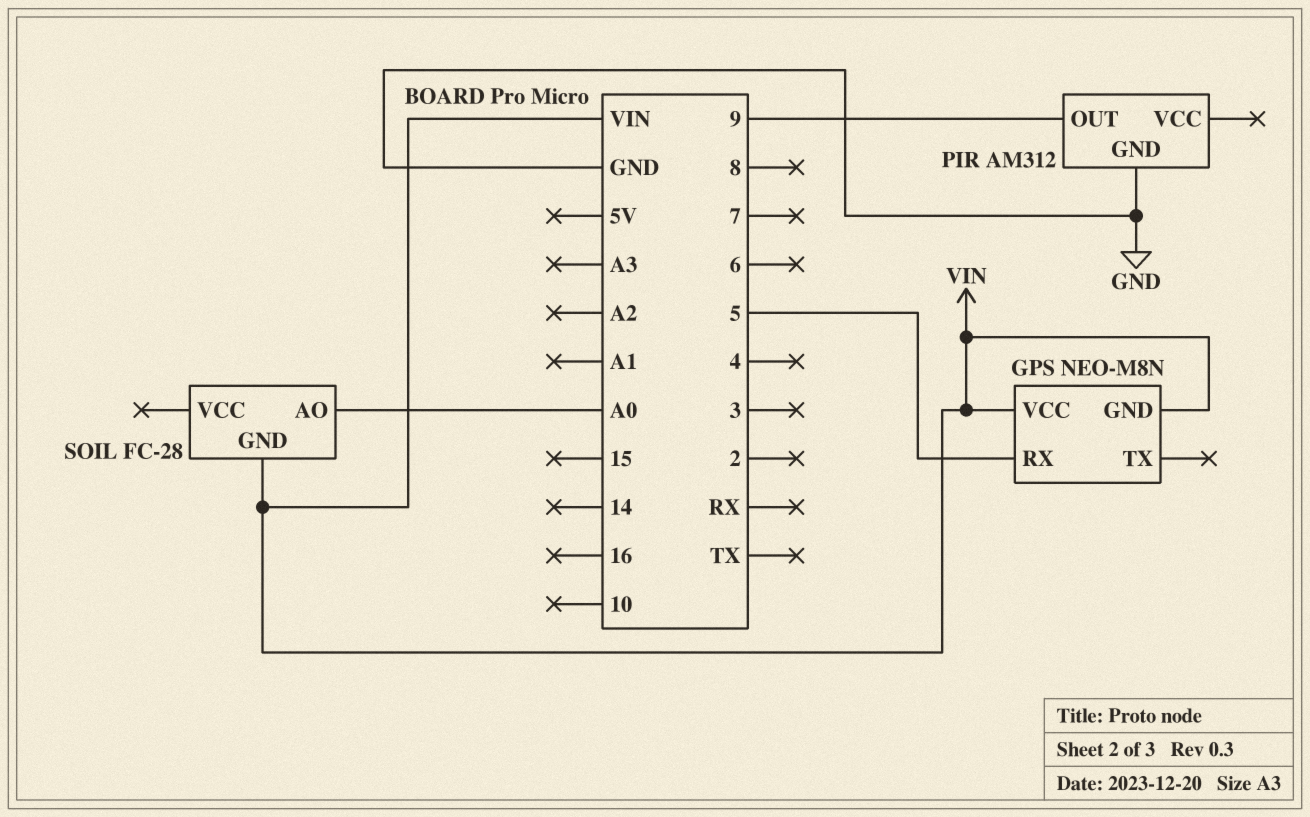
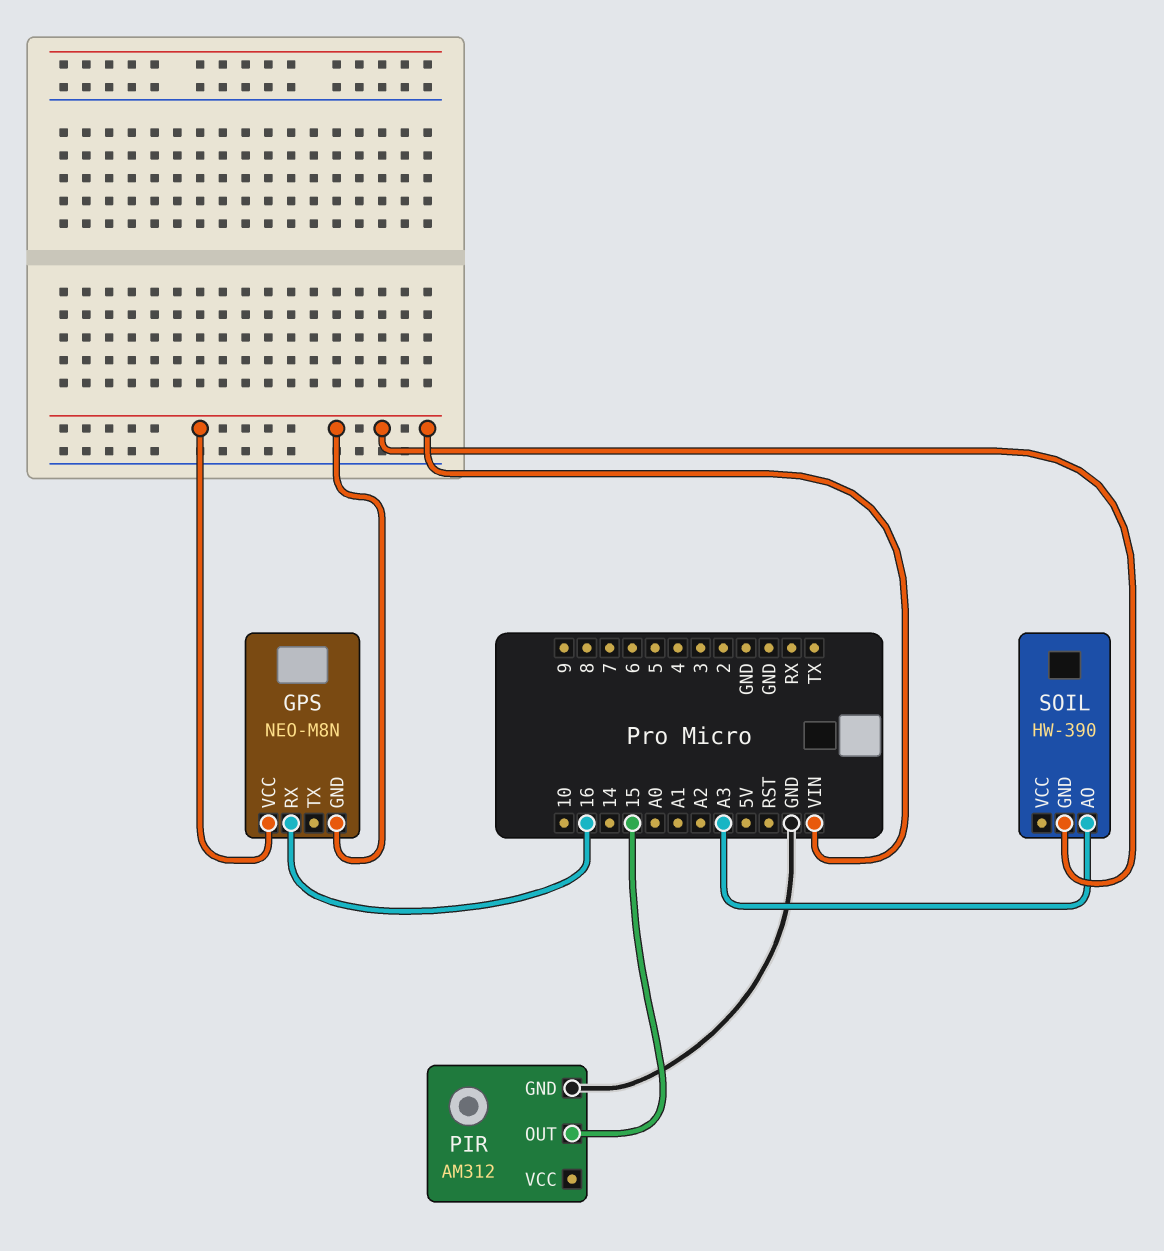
GPS pin RX: 5 -> 16
PIR pin OUT: 9 -> 15
SOIL: FC-28 -> HW-390
SOIL pin AO: A0 -> A3

